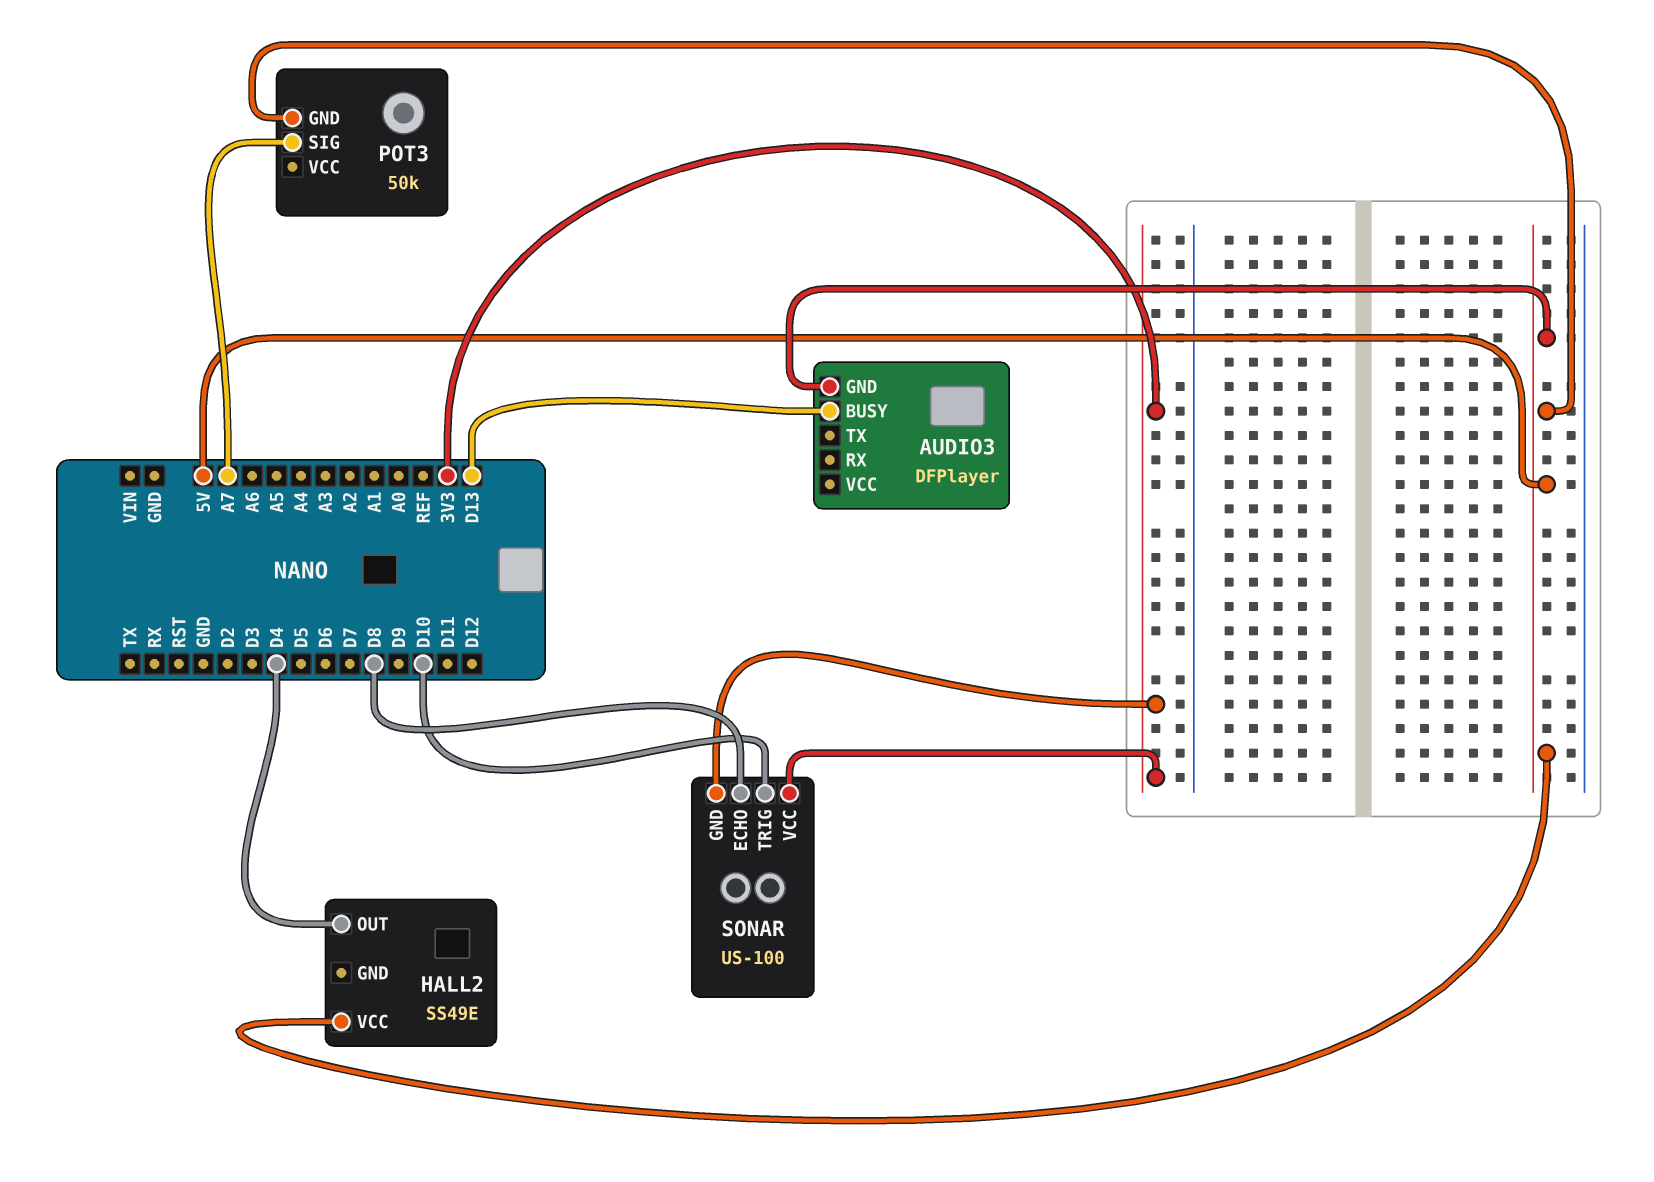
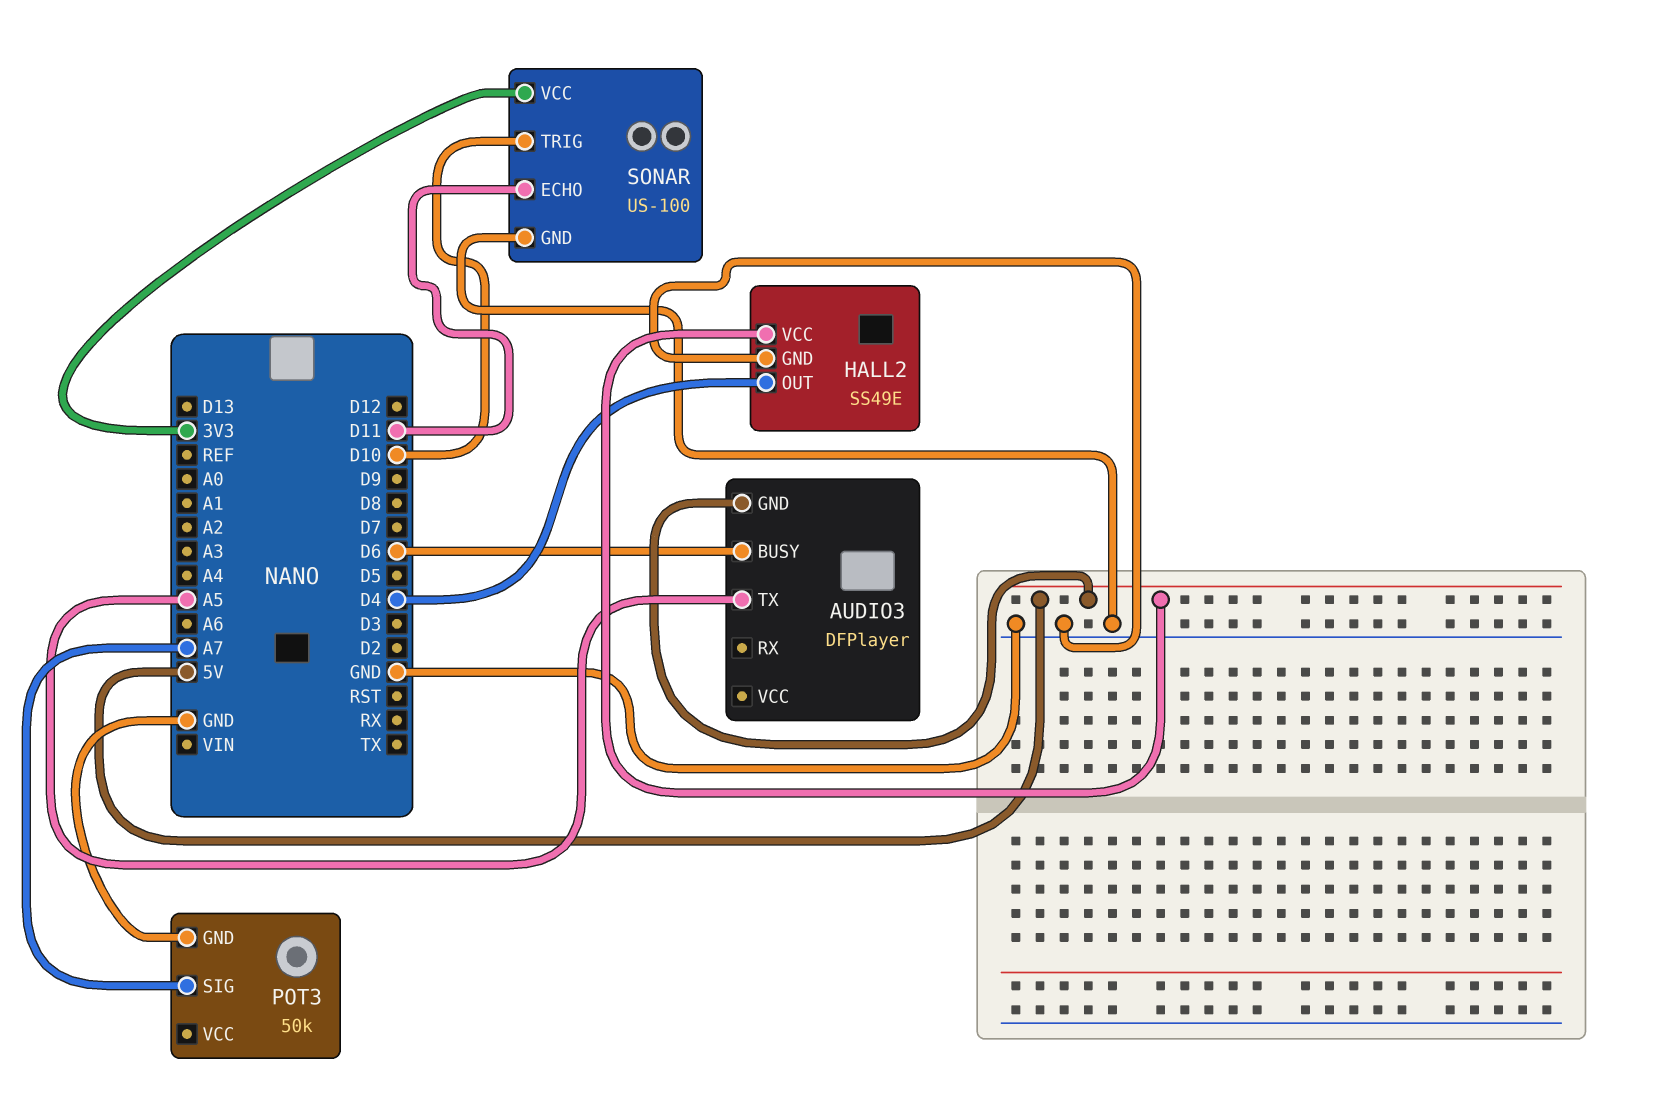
AUDIO3 pin BUSY: D13 -> D6
AUDIO3 pin TX: none -> A5
HALL2 pin GND: none -> GND
POT3 pin GND: 5V -> GND
SONAR pin ECHO: D8 -> D11
SONAR pin GND: 3V3 -> GND

